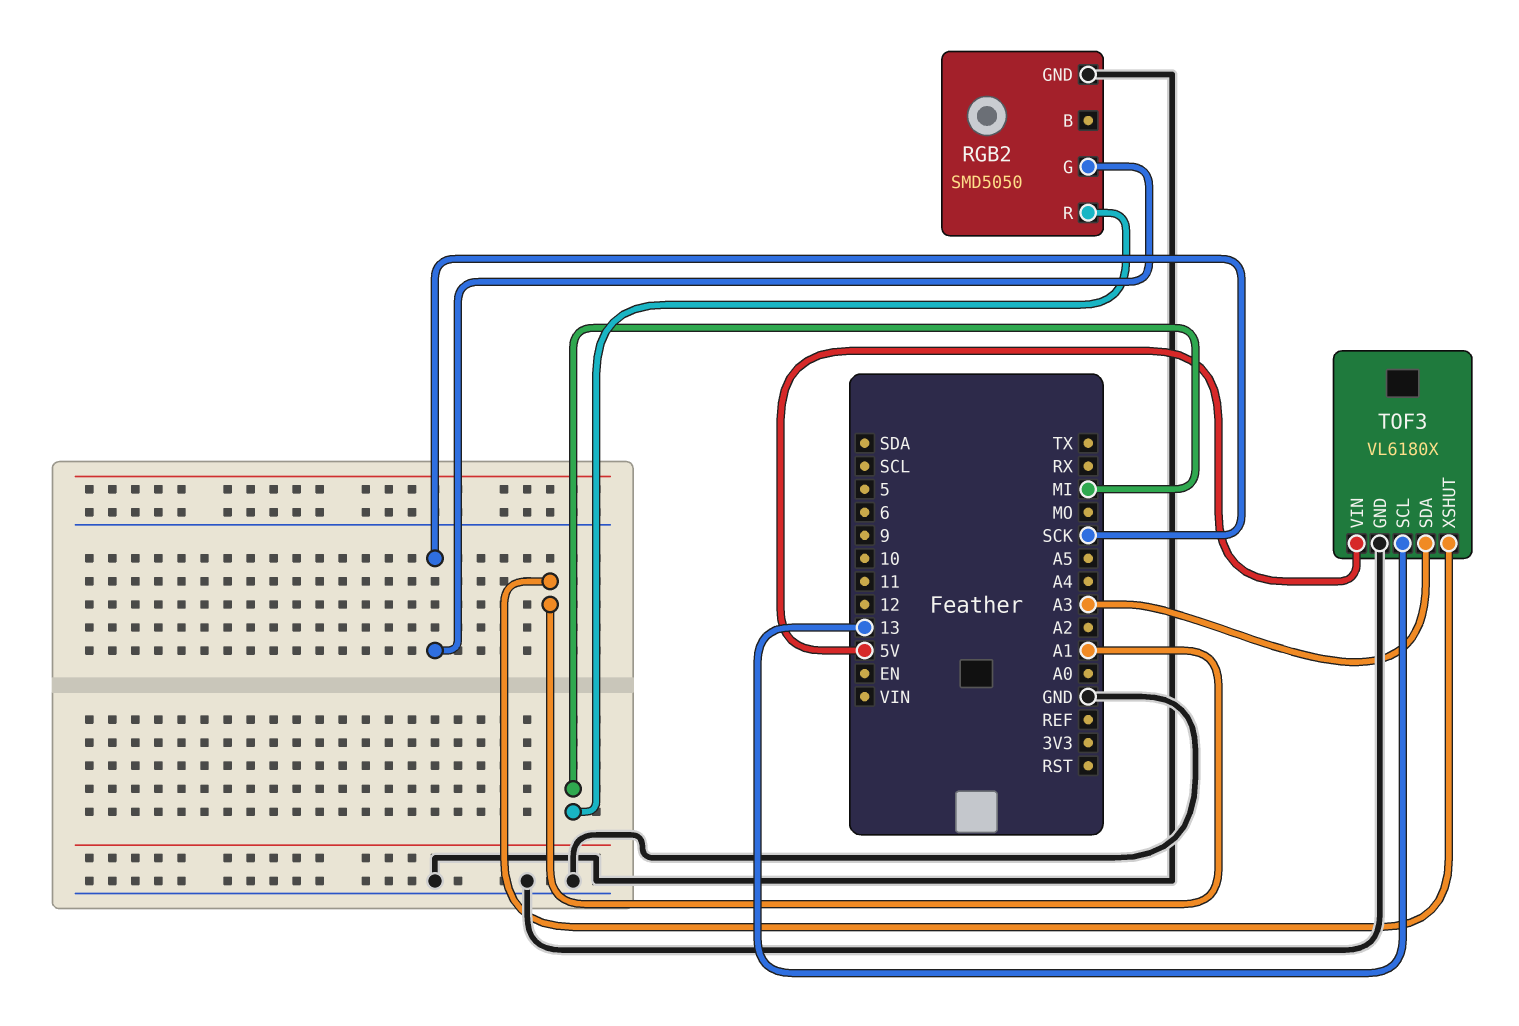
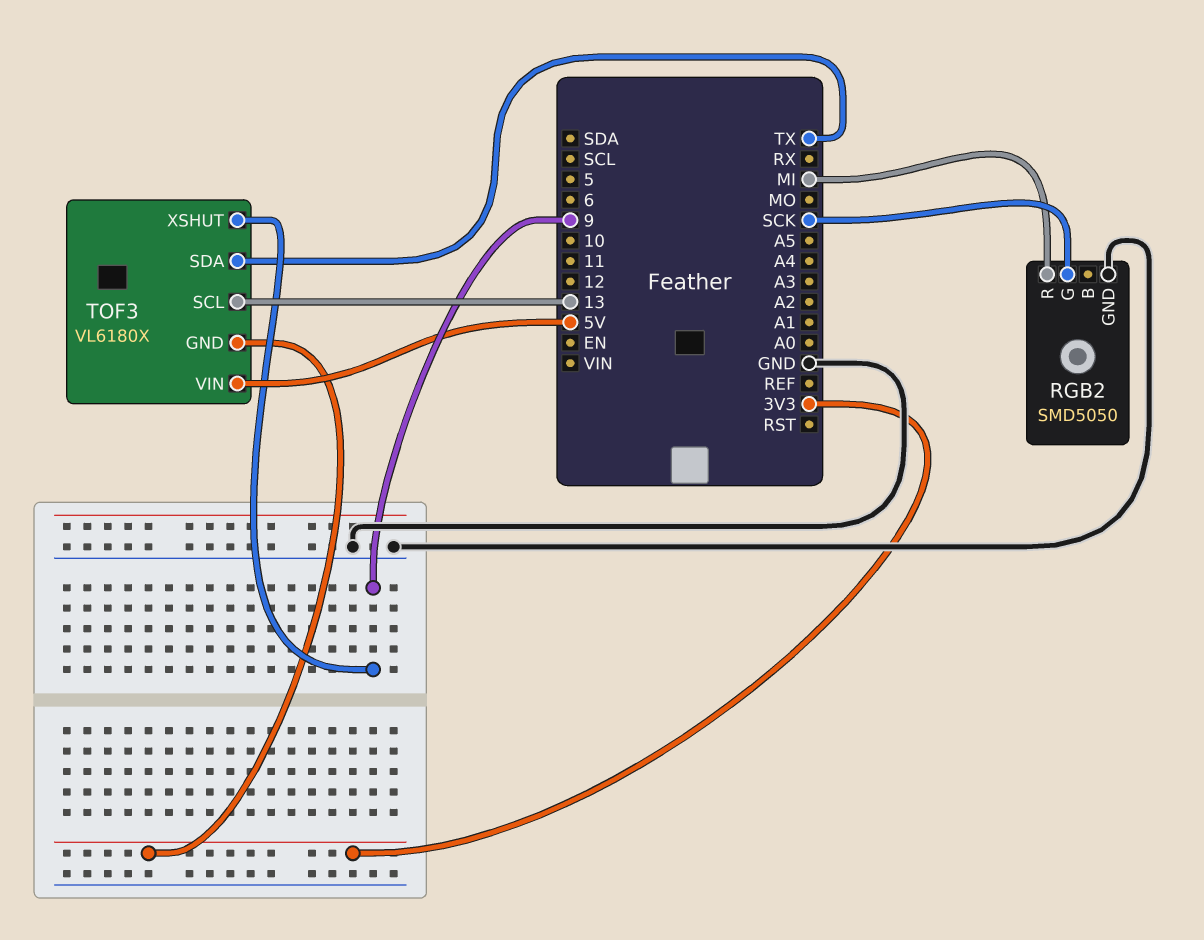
TOF3 pin GND: GND -> 3V3
TOF3 pin SDA: A3 -> TX
TOF3 pin XSHUT: A1 -> 9

